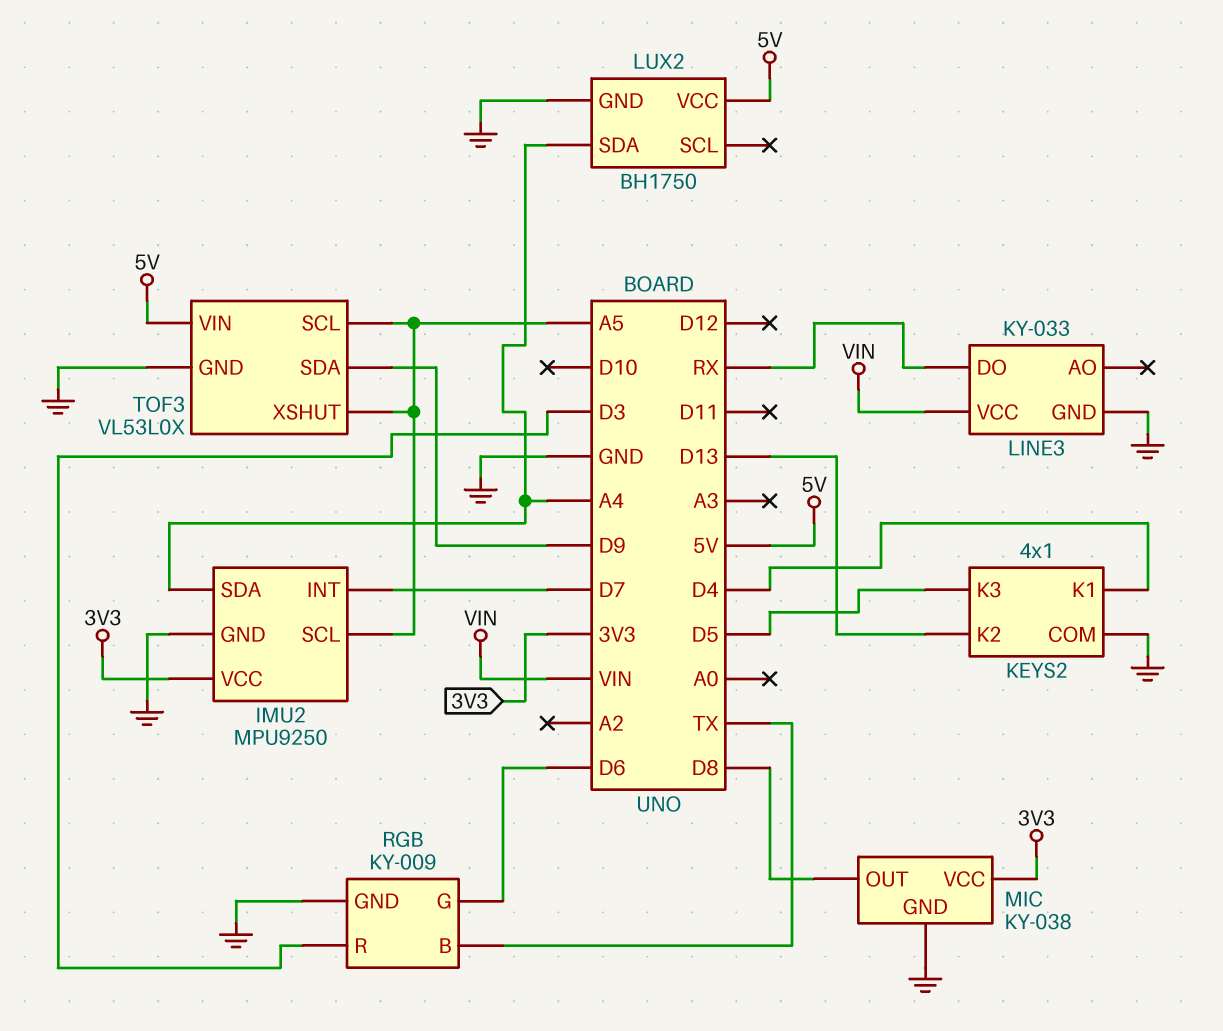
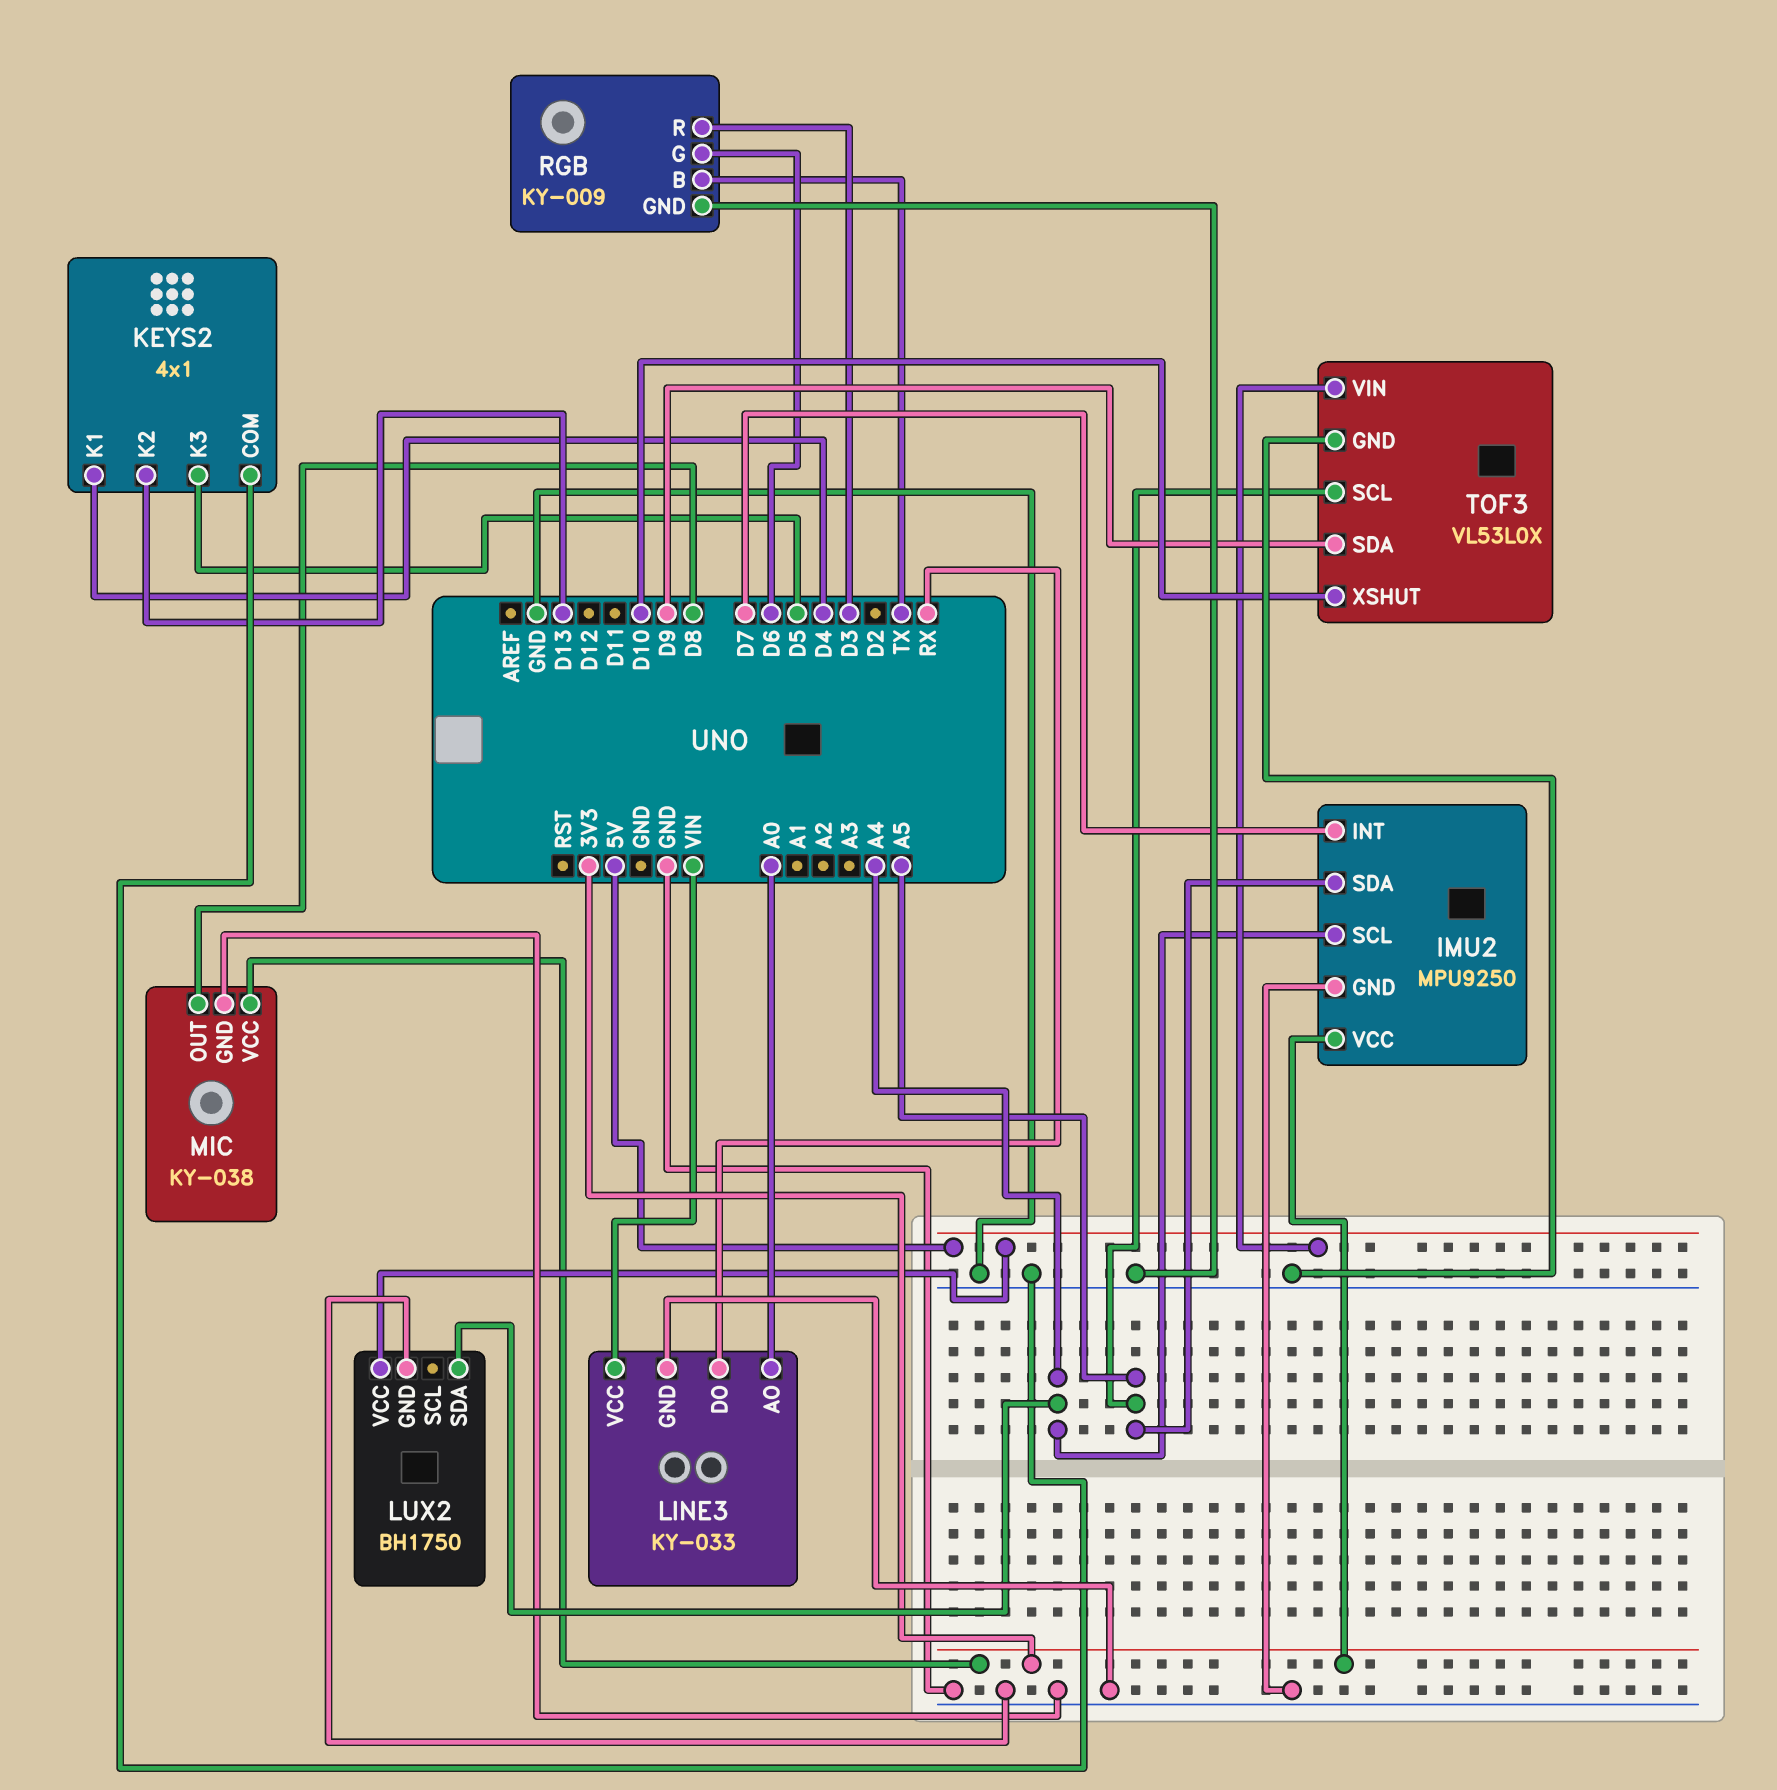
IMU2 pin SCL: A5 -> A4
IMU2 pin SDA: A4 -> A5
LINE3 pin AO: none -> A0
TOF3 pin XSHUT: A5 -> D10

